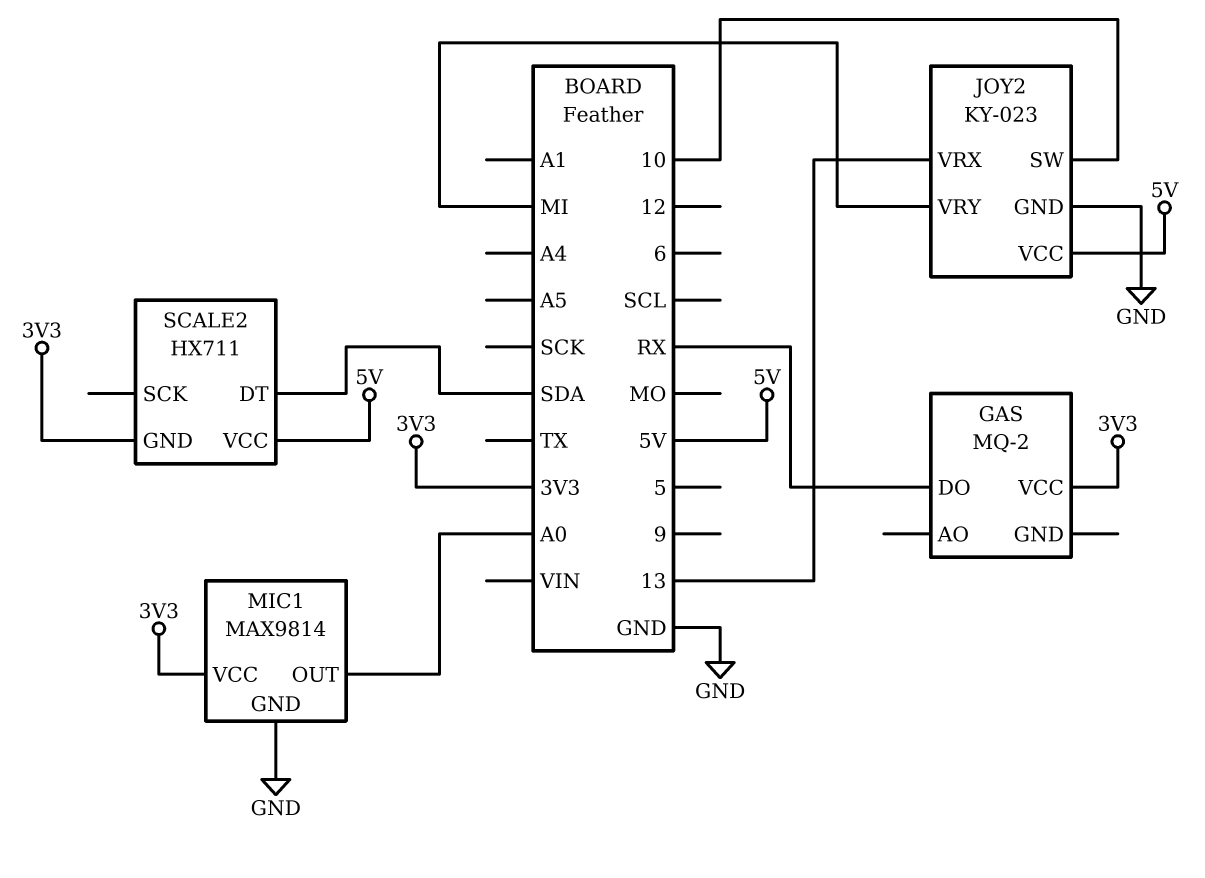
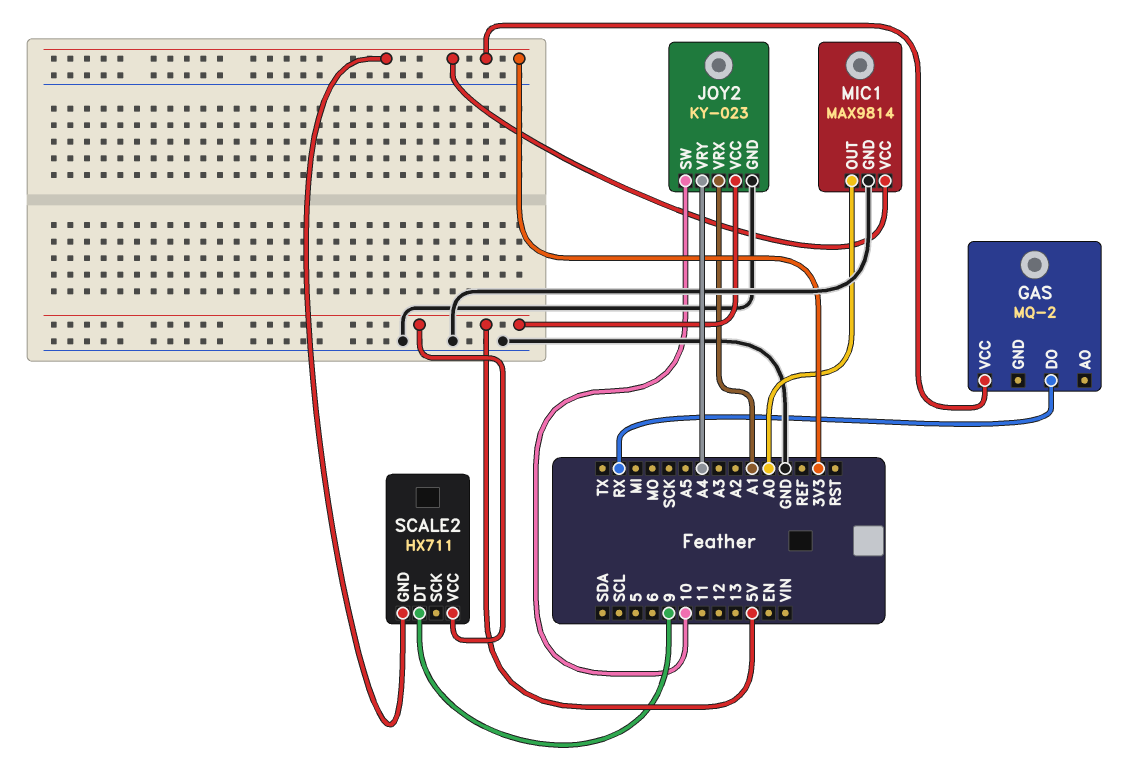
JOY2 pin VRX: 13 -> A1
JOY2 pin VRY: MI -> A4
SCALE2 pin DT: SDA -> 9

